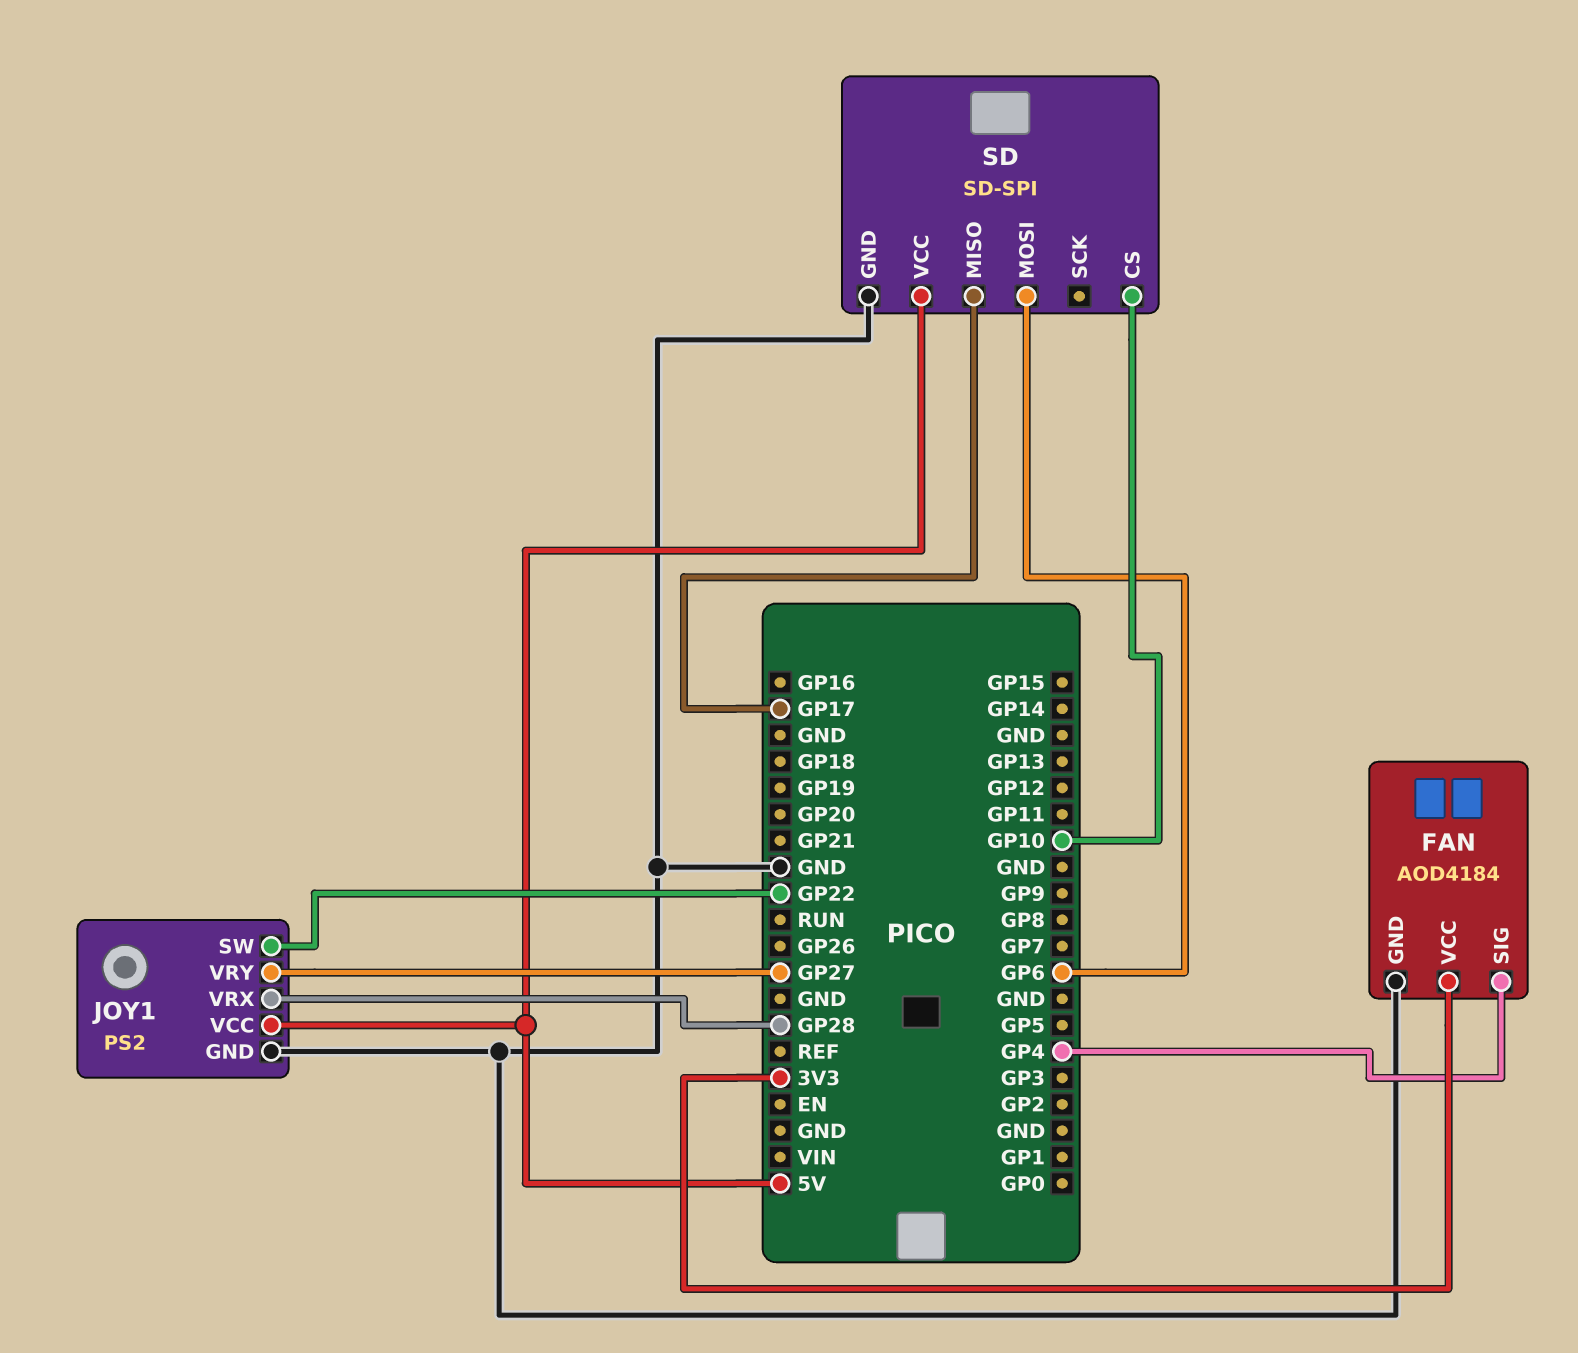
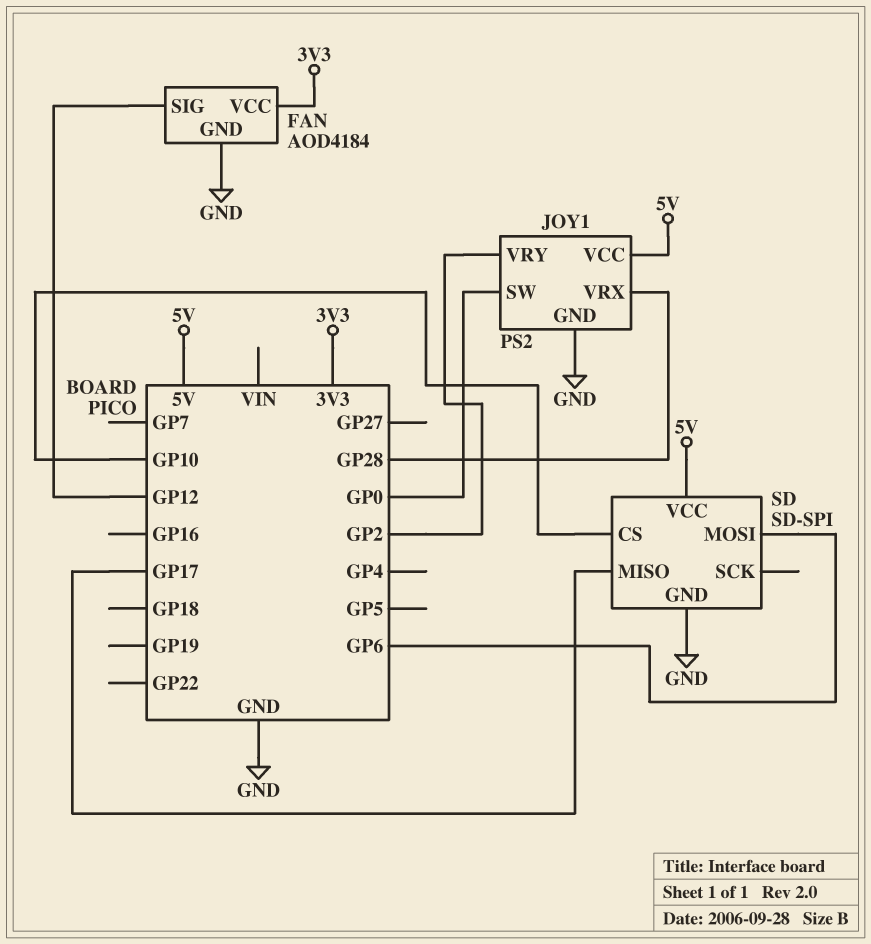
FAN pin SIG: GP4 -> GP12
JOY1 pin SW: GP22 -> GP0
JOY1 pin VRY: GP27 -> GP2

